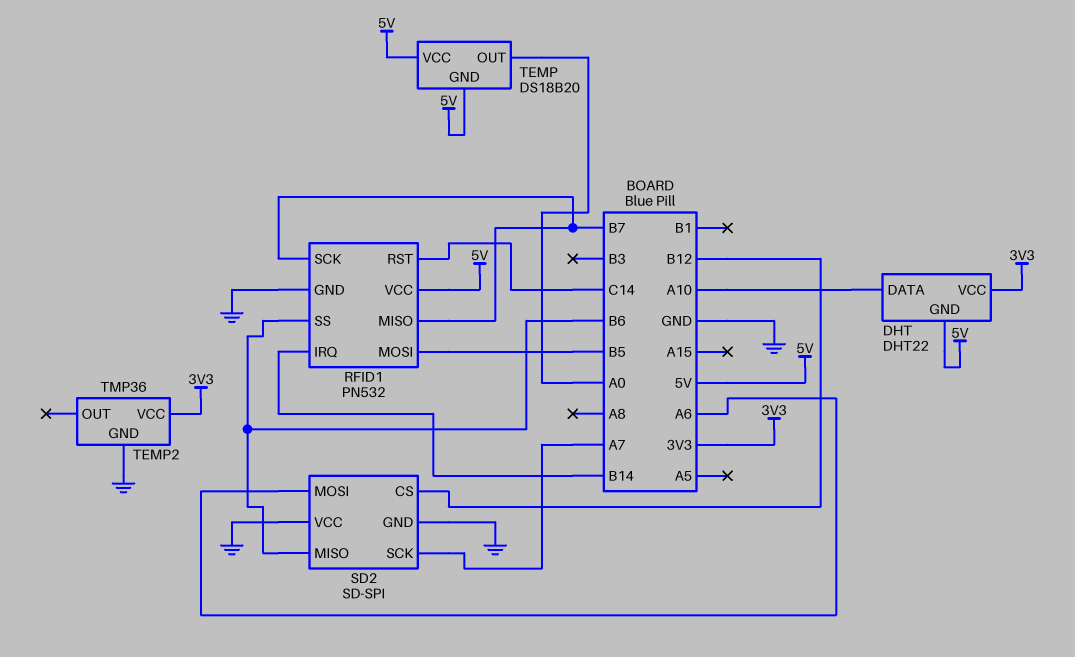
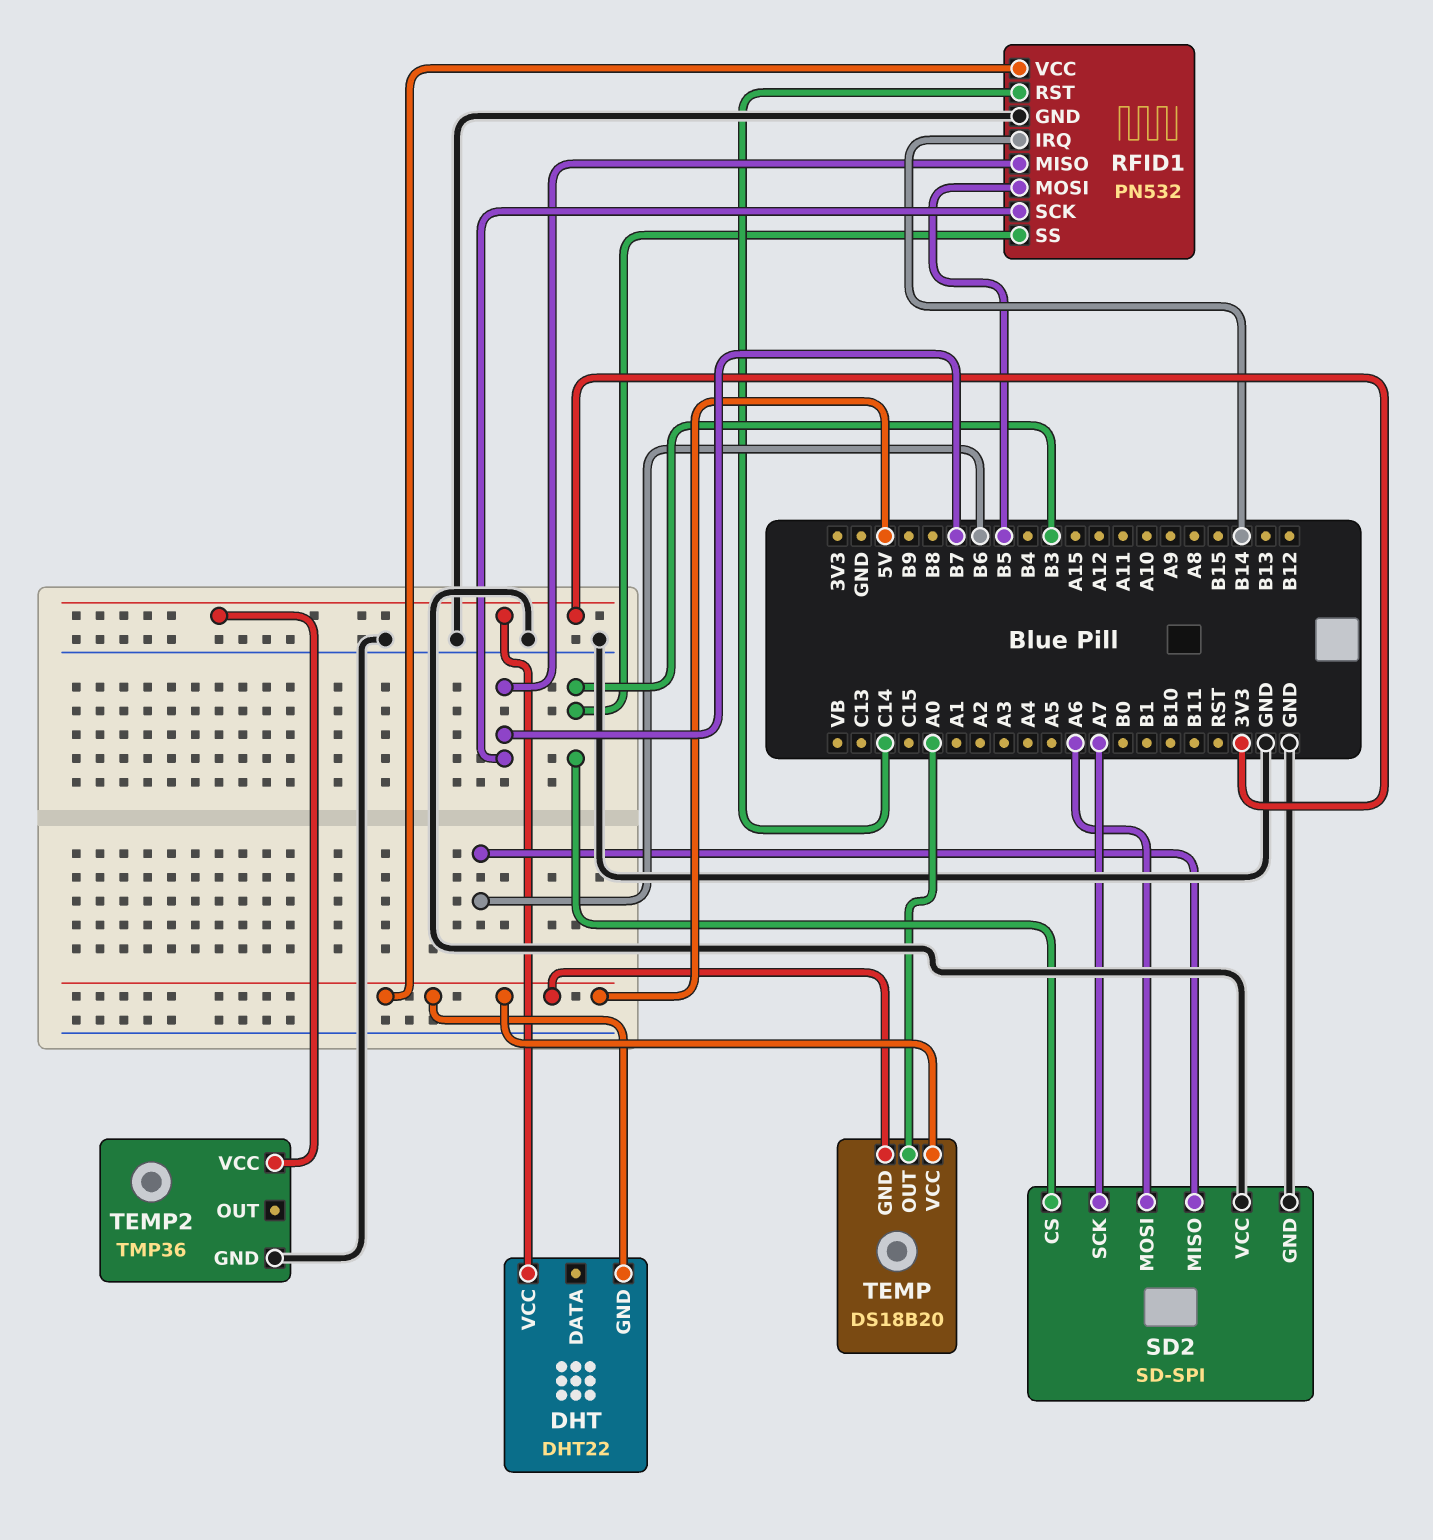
DHT pin DATA: A10 -> none
RFID1 pin SS: B6 -> B3
SD2 pin CS: B12 -> B3

